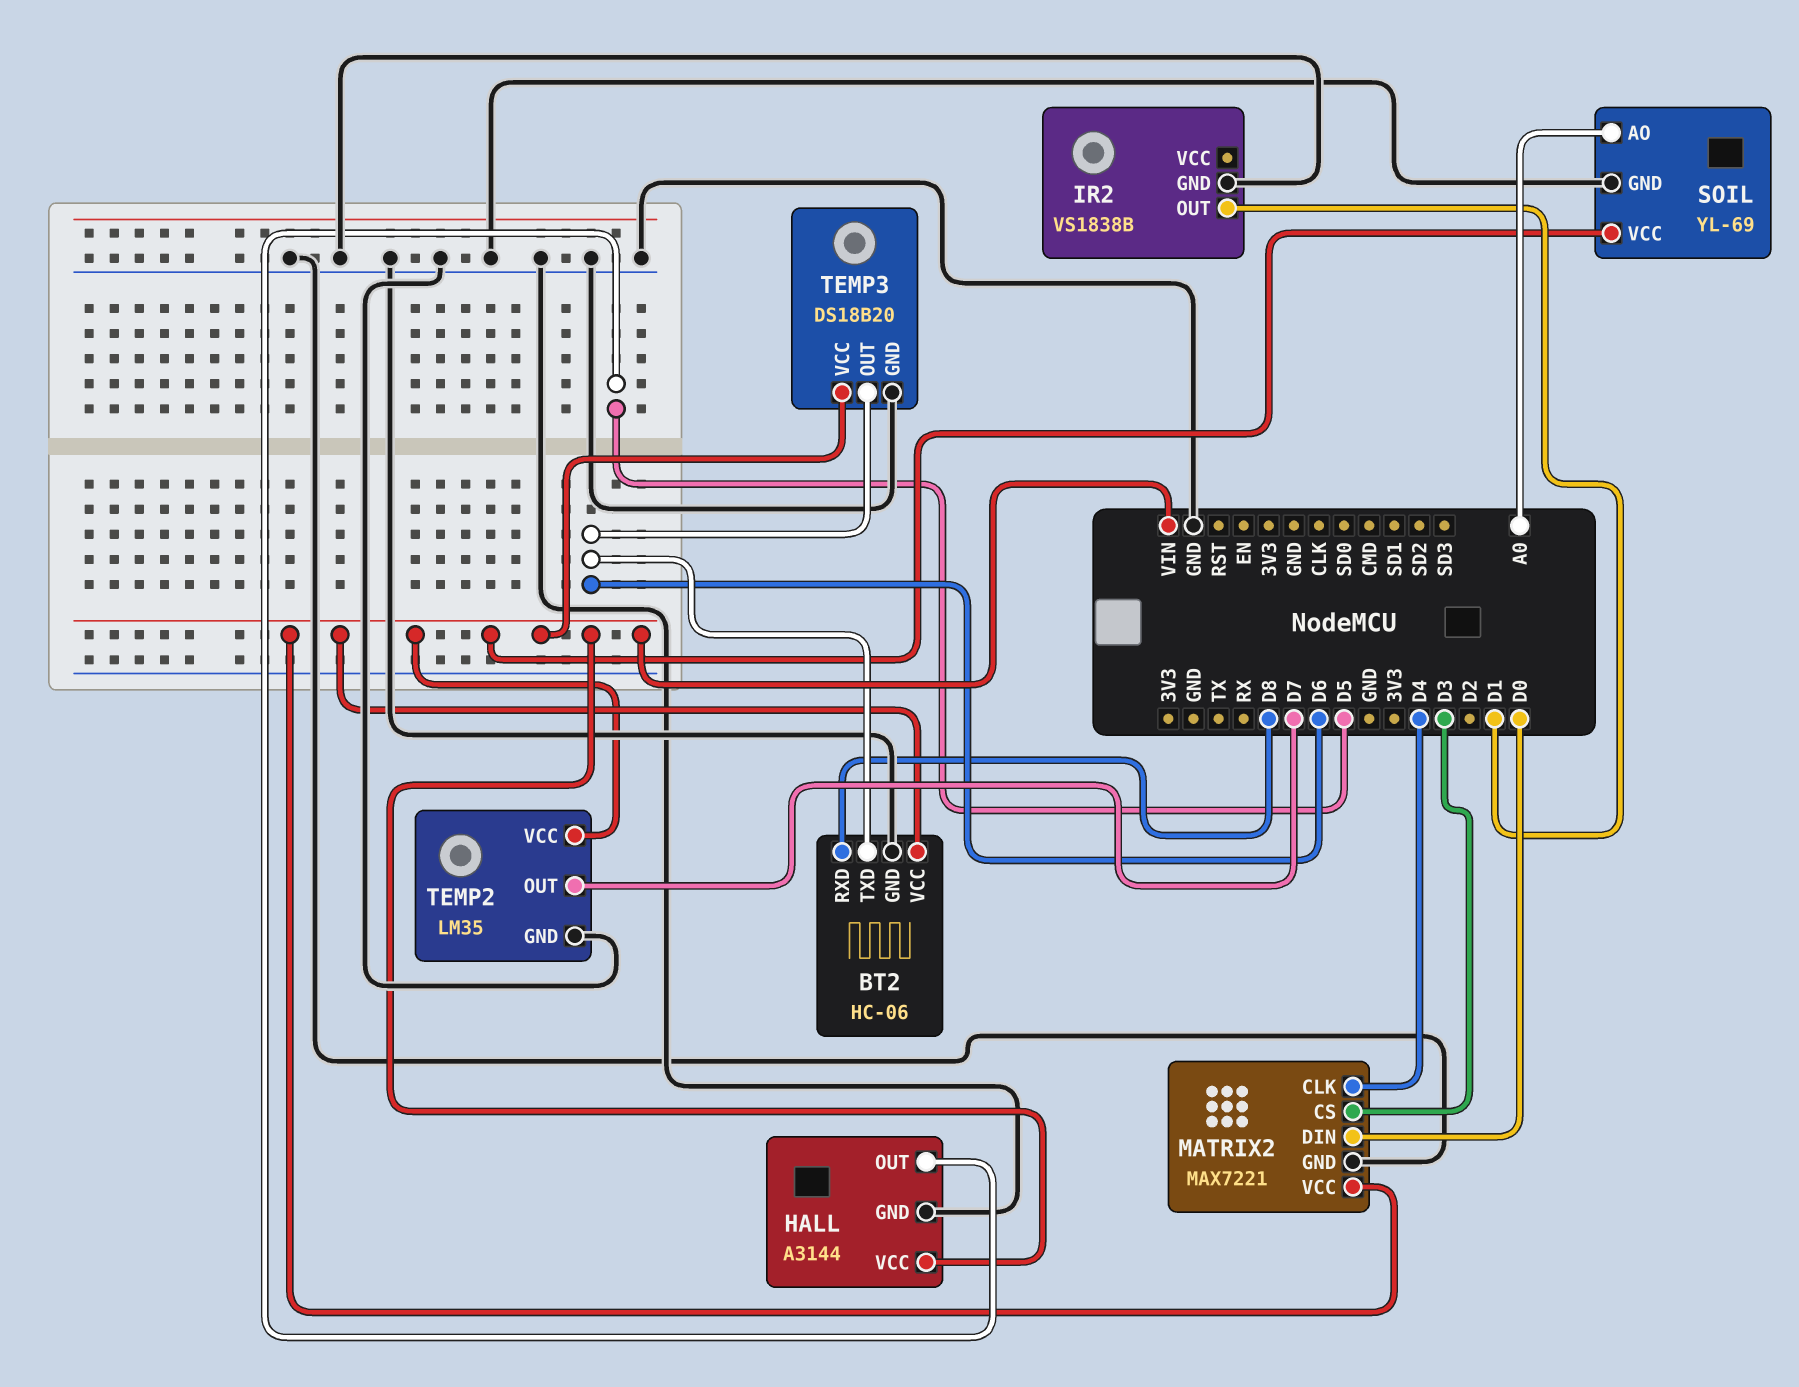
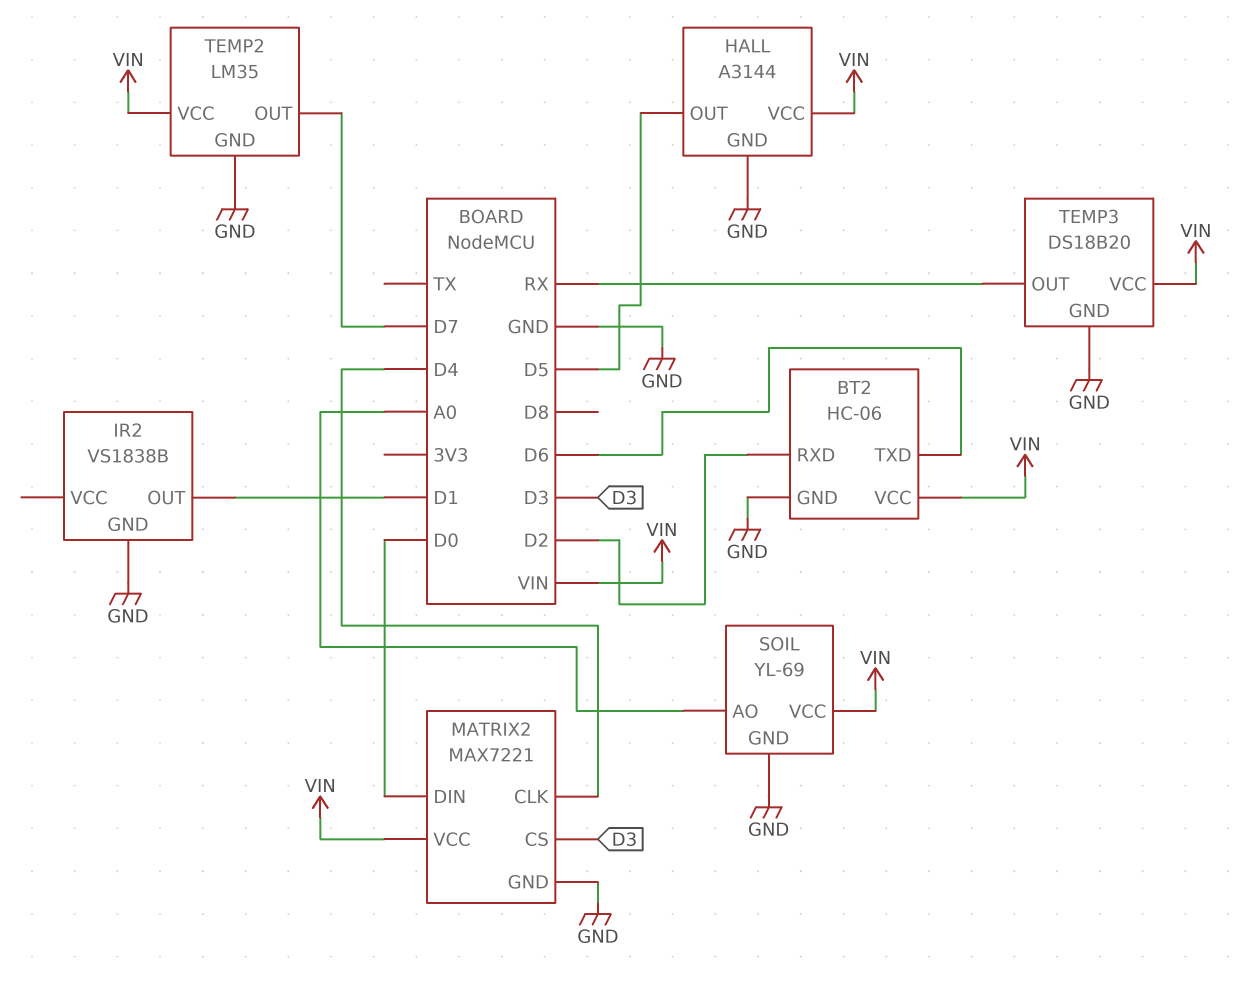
BT2 pin RXD: D8 -> D2
TEMP3 pin OUT: D6 -> RX

